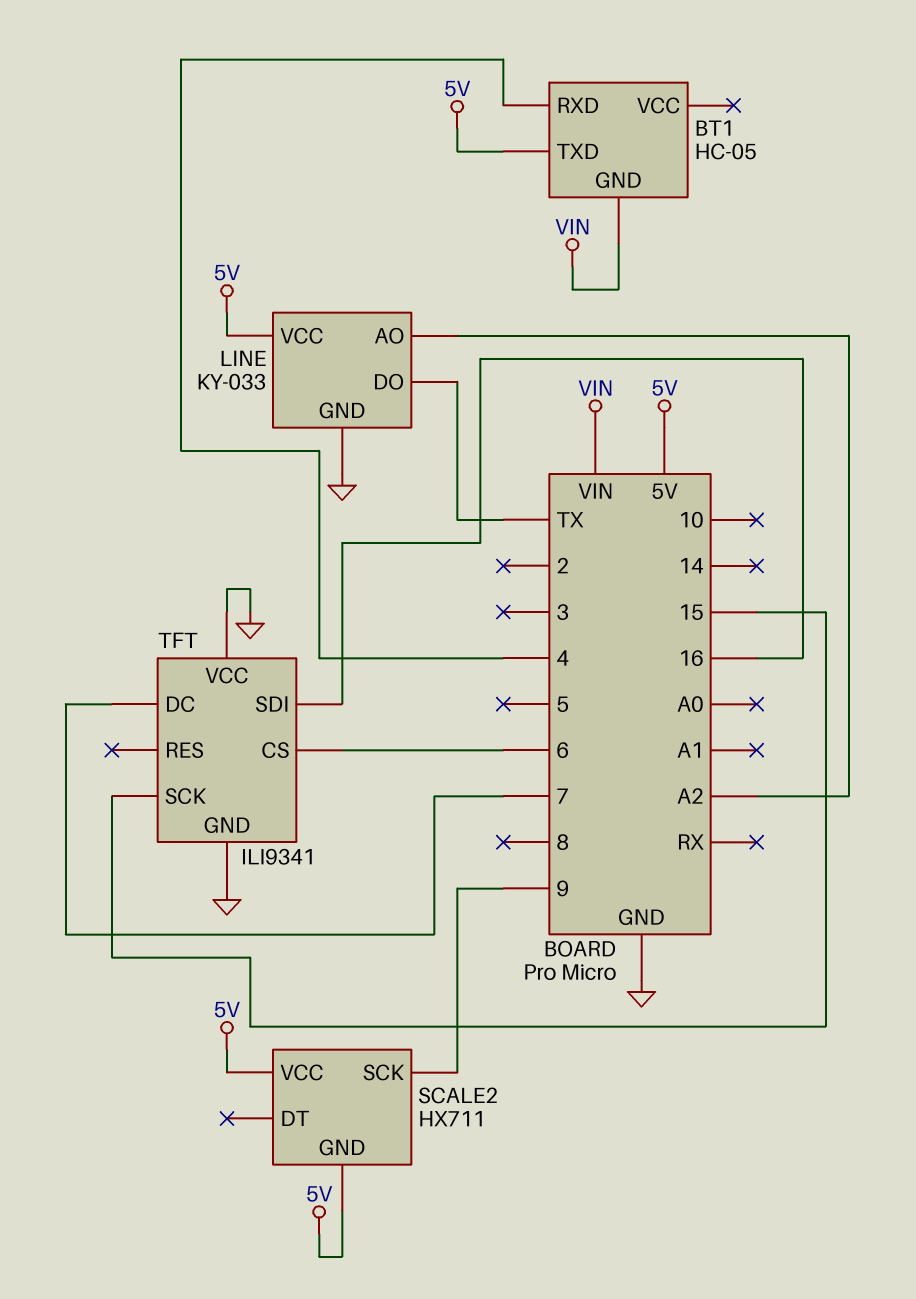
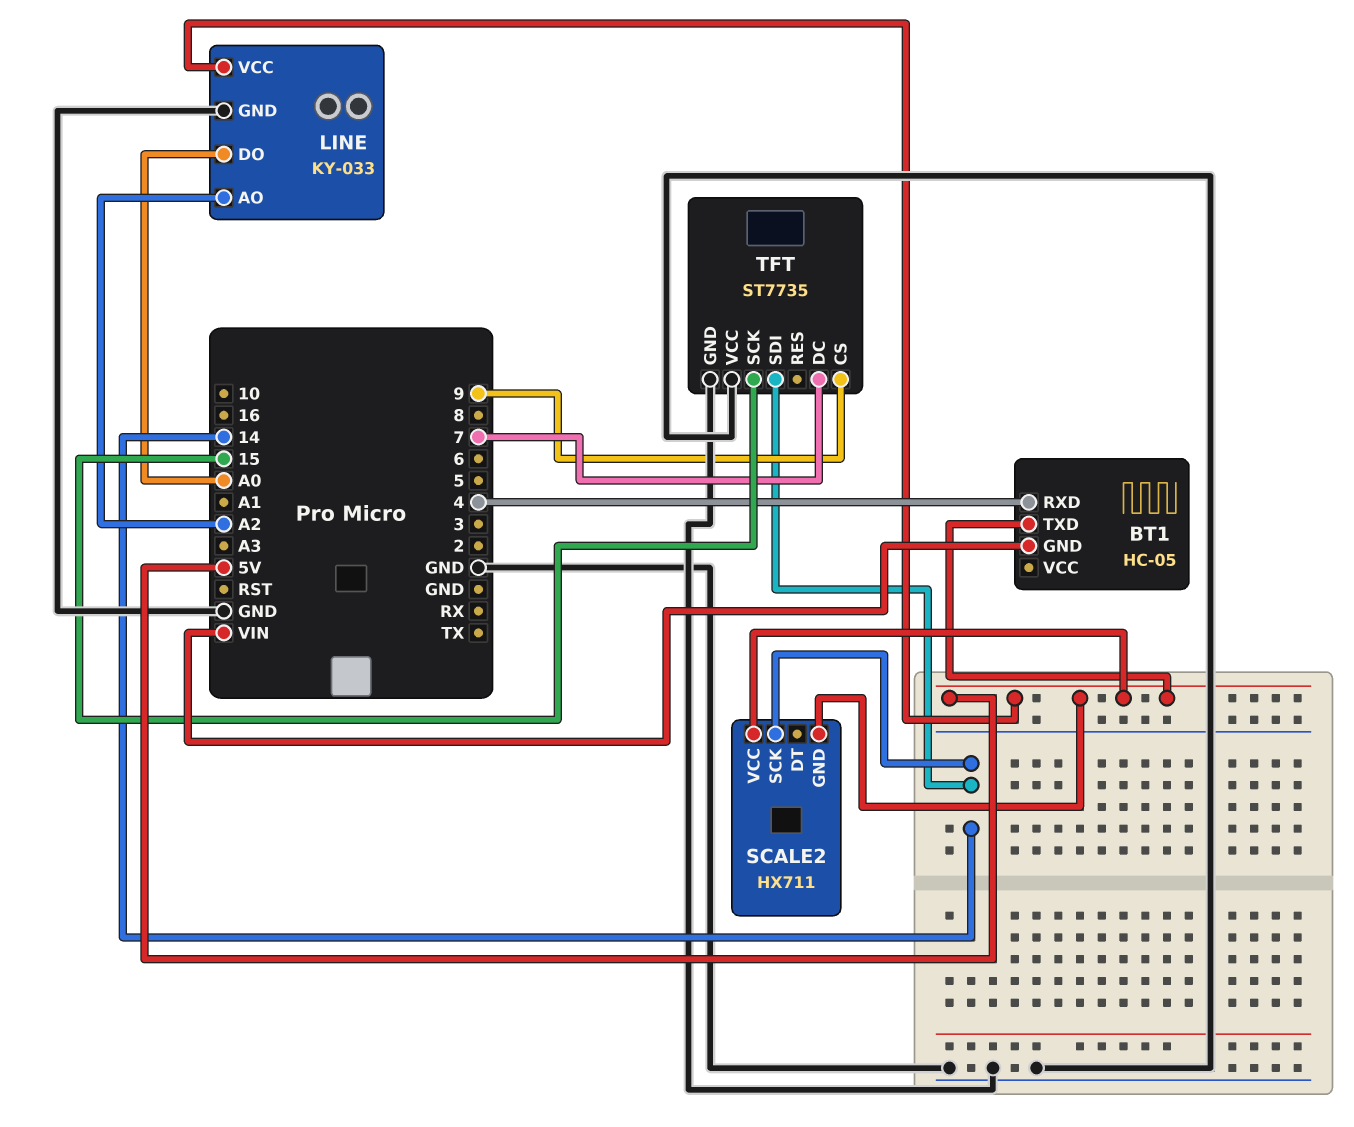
LINE pin DO: TX -> A0
SCALE2 pin SCK: 9 -> 14
TFT: ILI9341 -> ST7735
TFT pin CS: 6 -> 9
TFT pin SDI: 16 -> 14

